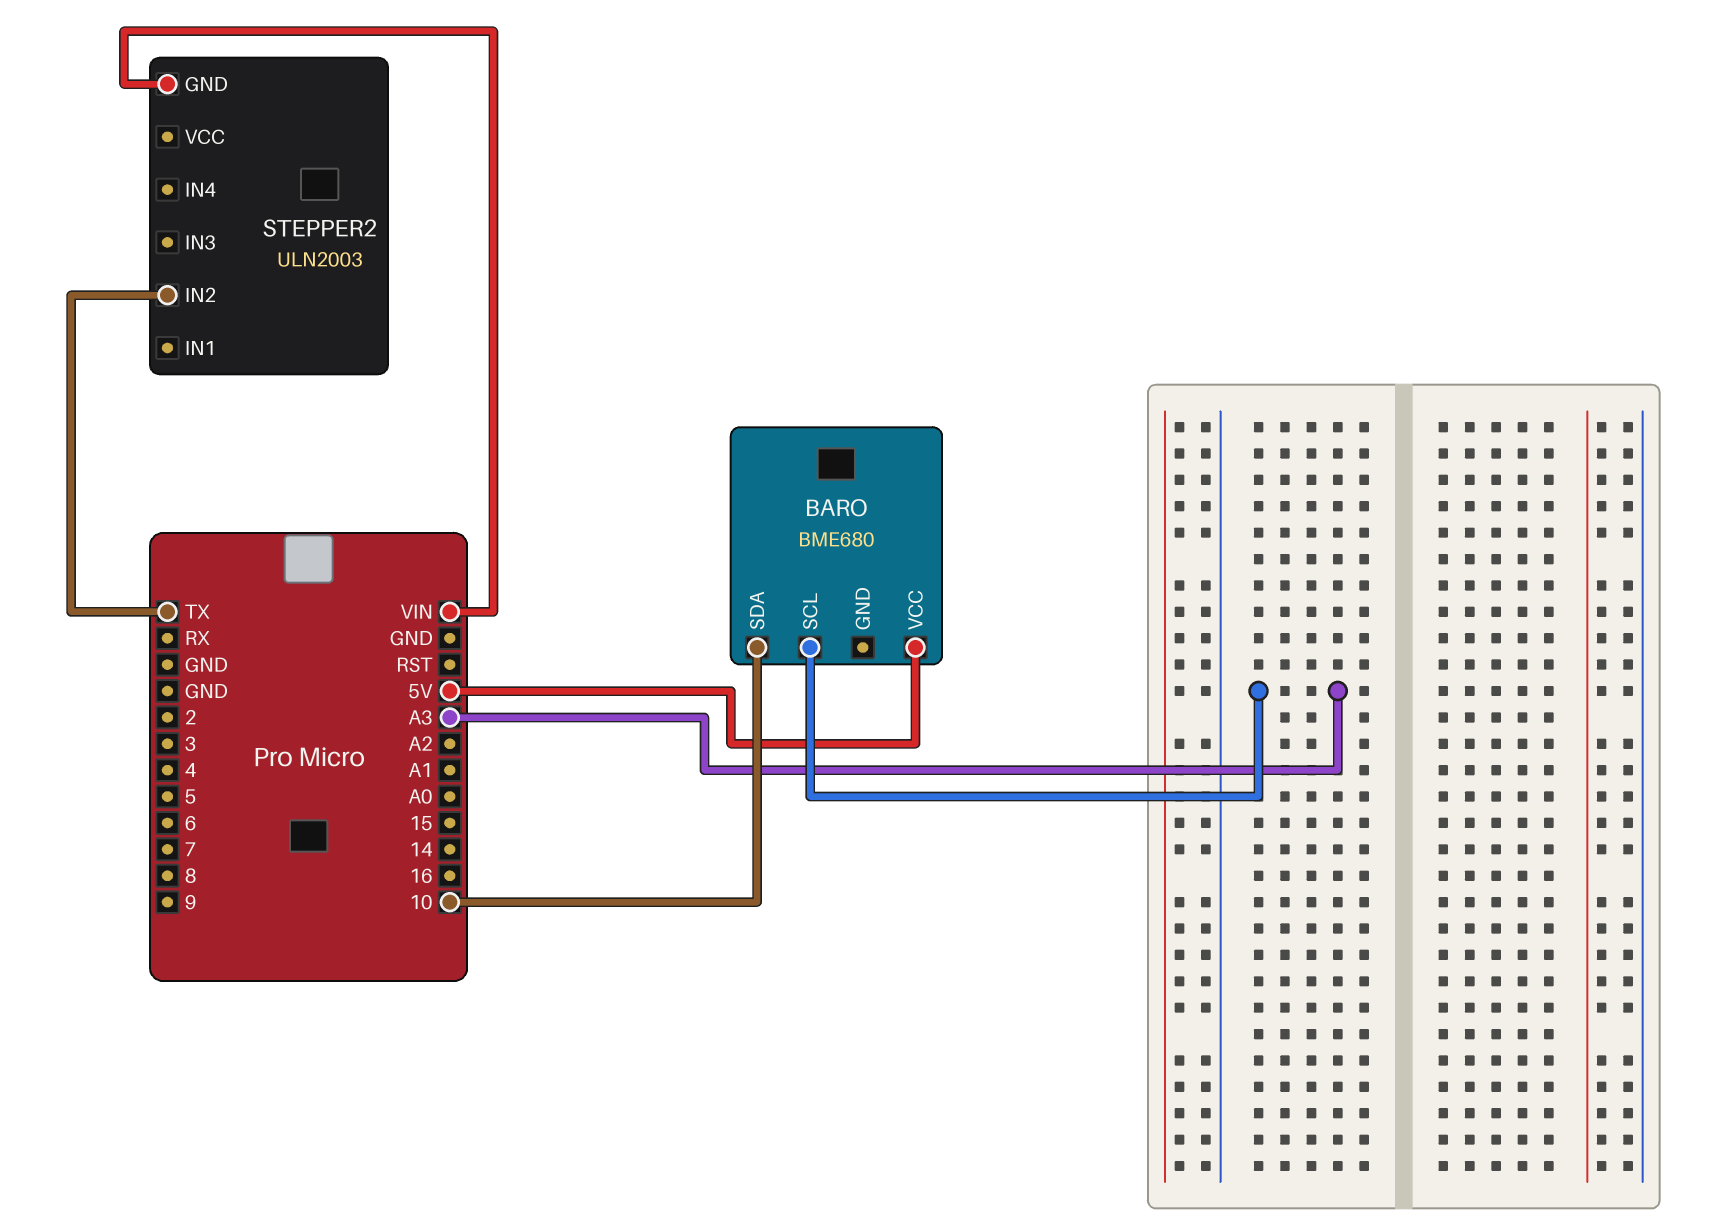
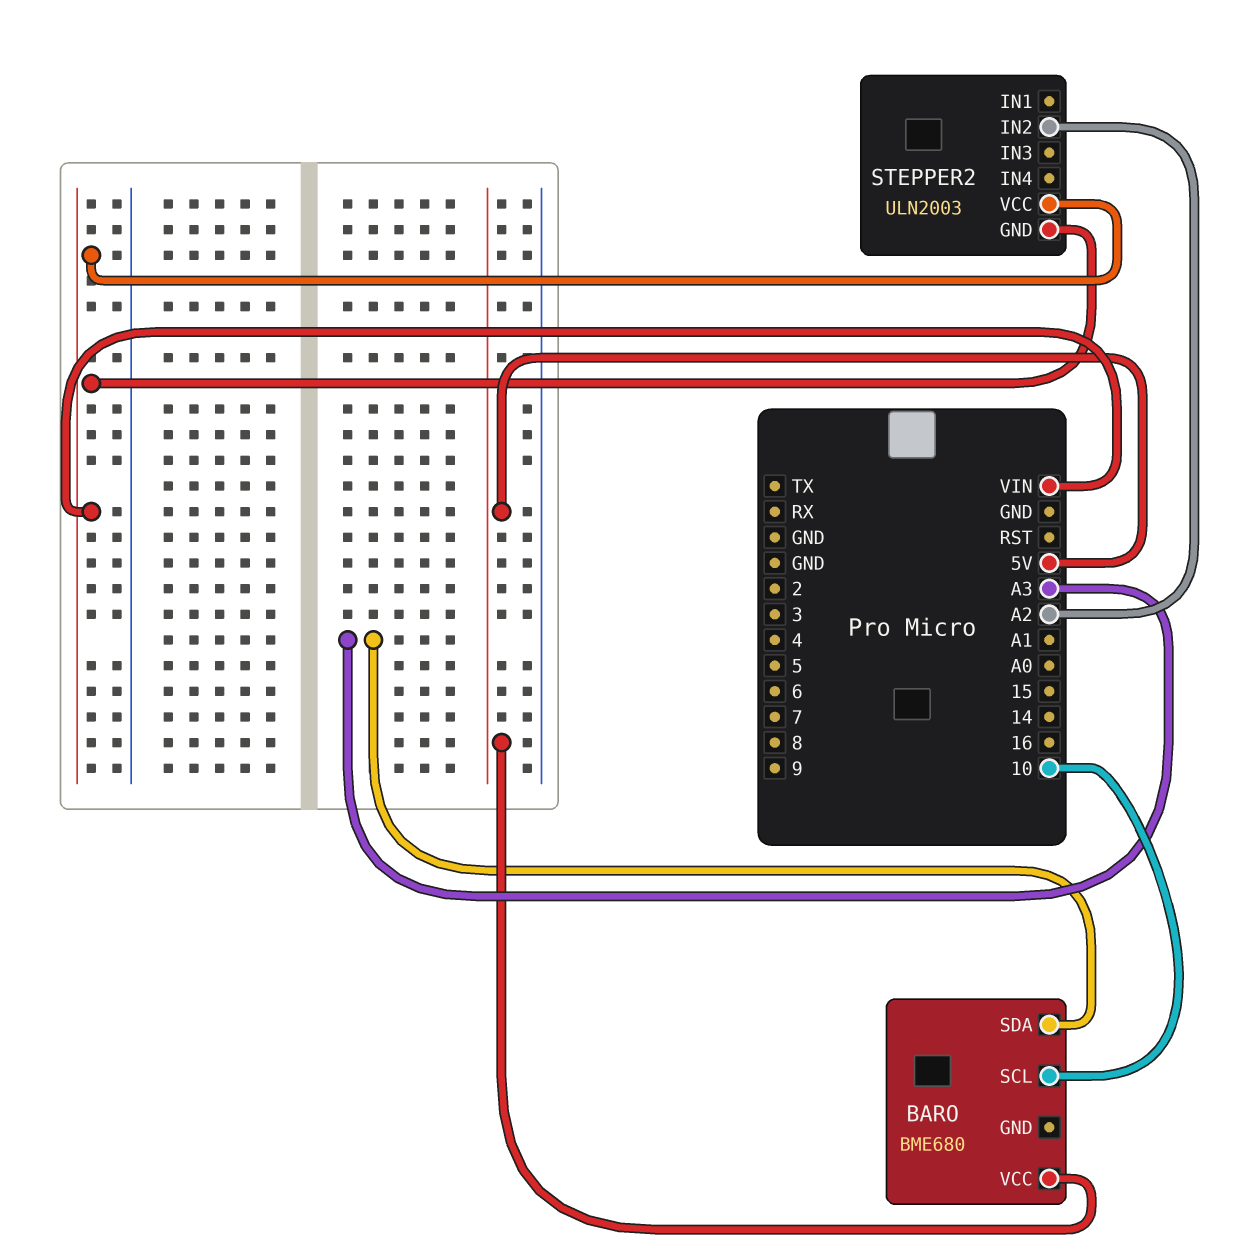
BARO pin SCL: A3 -> 10
BARO pin SDA: 10 -> A3
STEPPER2 pin IN2: TX -> A2
STEPPER2 pin VCC: none -> VIN

